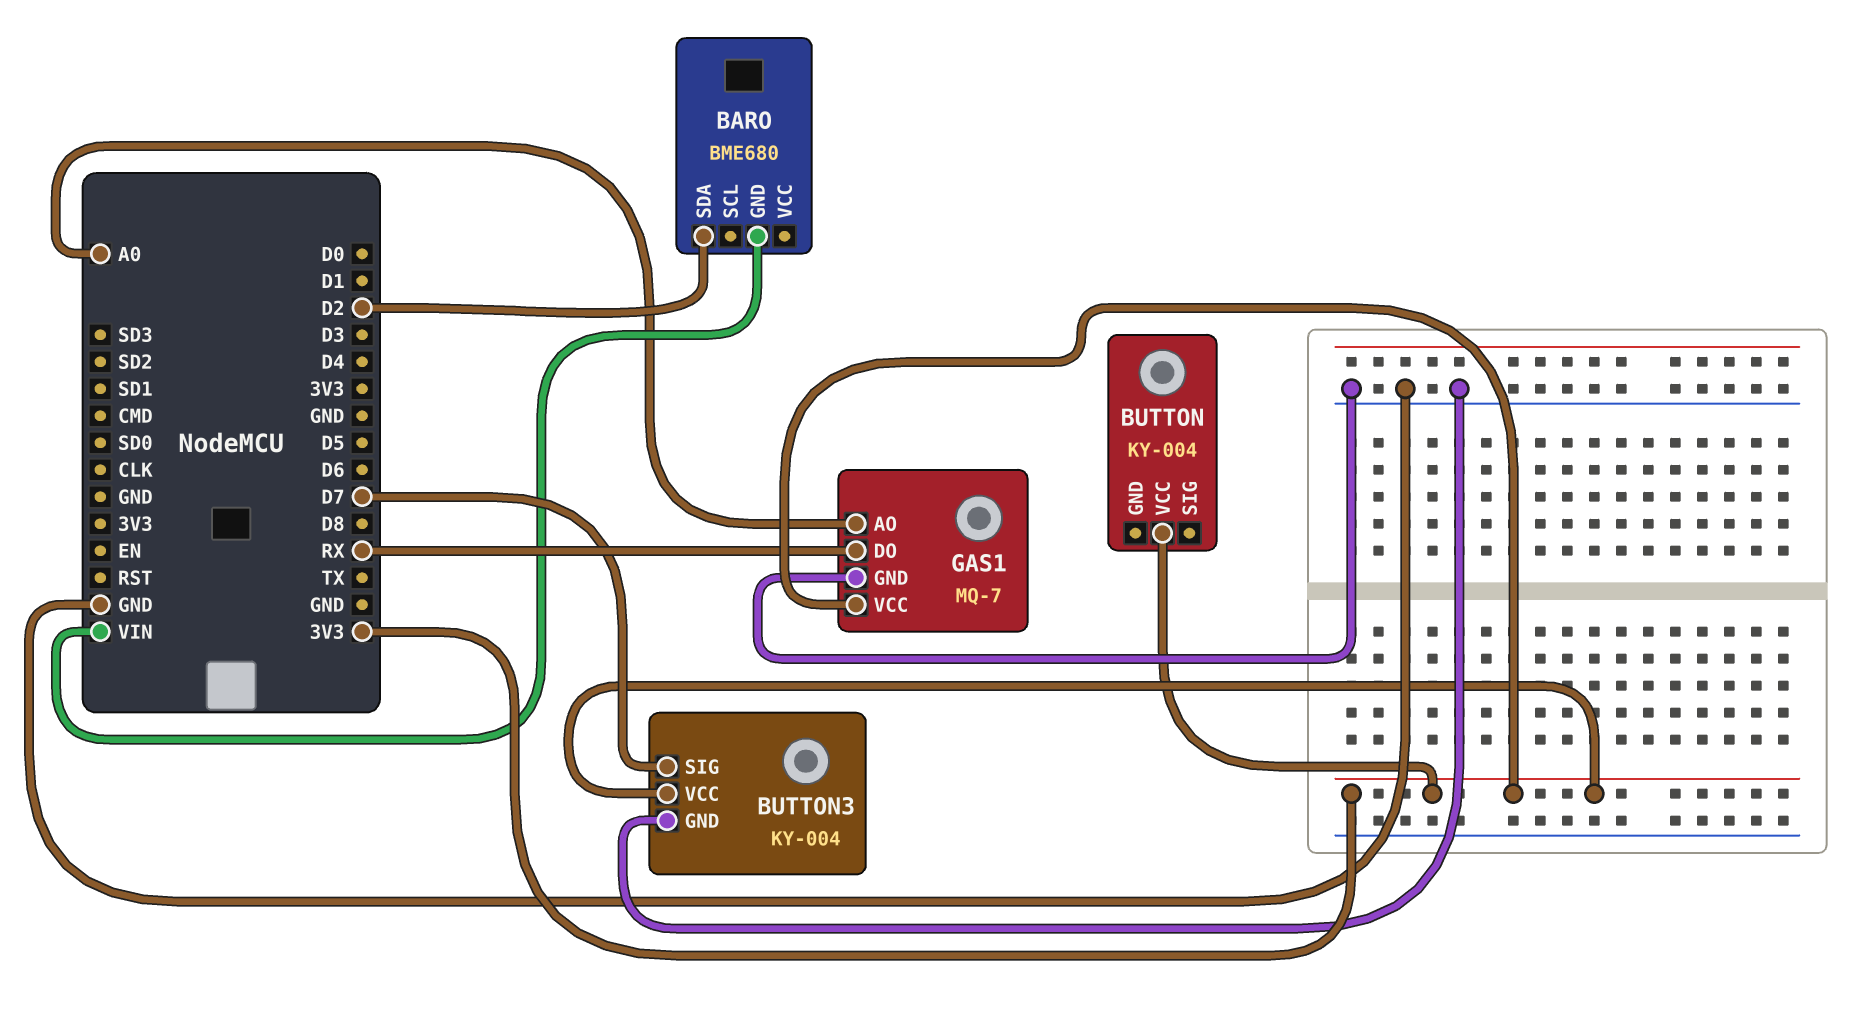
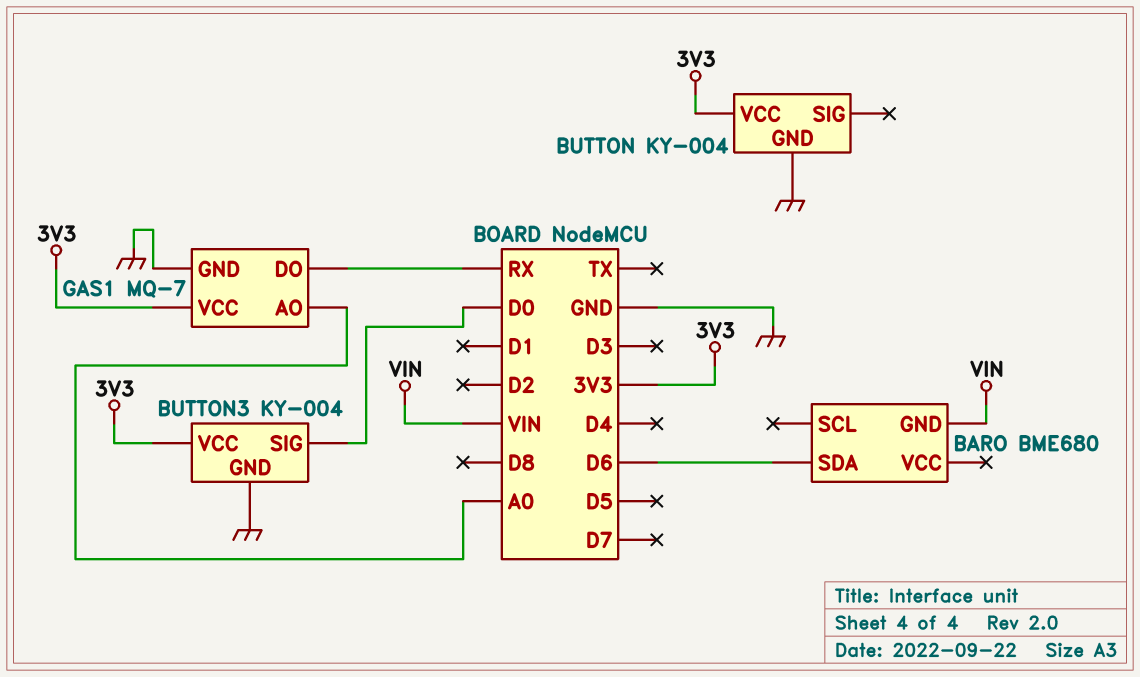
BARO pin SDA: D2 -> D6
BUTTON pin GND: none -> GND
BUTTON3 pin SIG: D7 -> D0

